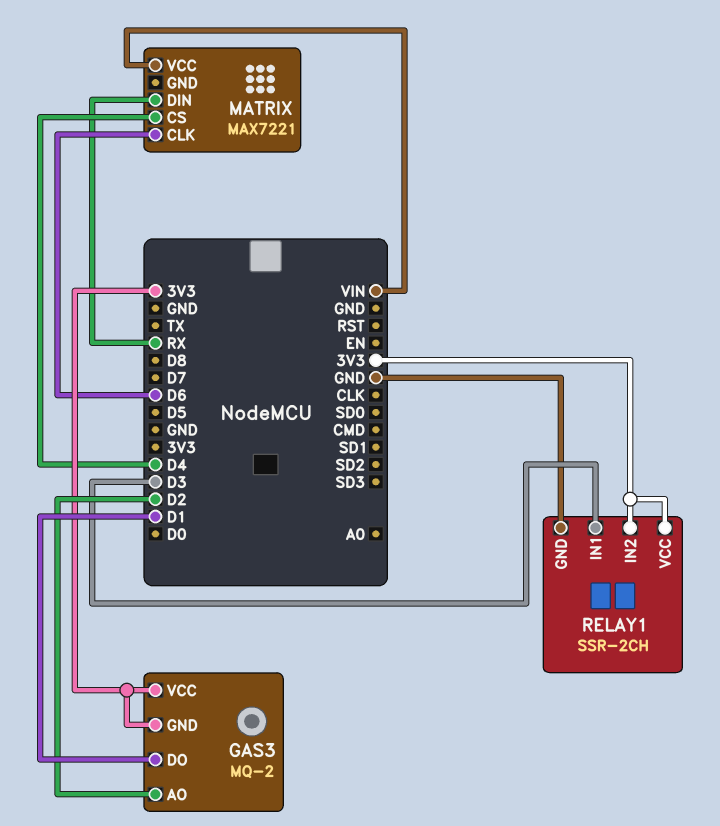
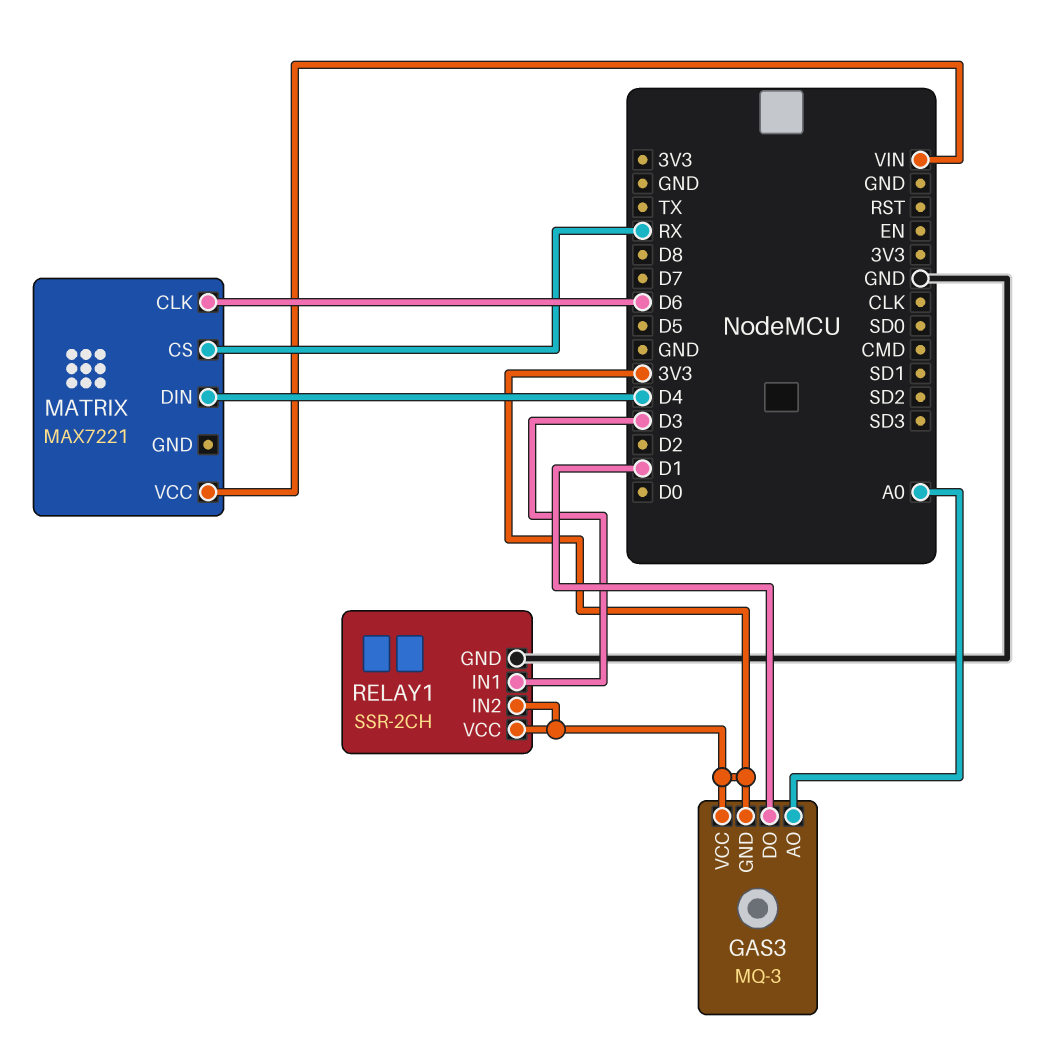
GAS3: MQ-2 -> MQ-3
GAS3 pin AO: D2 -> A0
MATRIX pin CS: D4 -> RX
MATRIX pin DIN: RX -> D4

